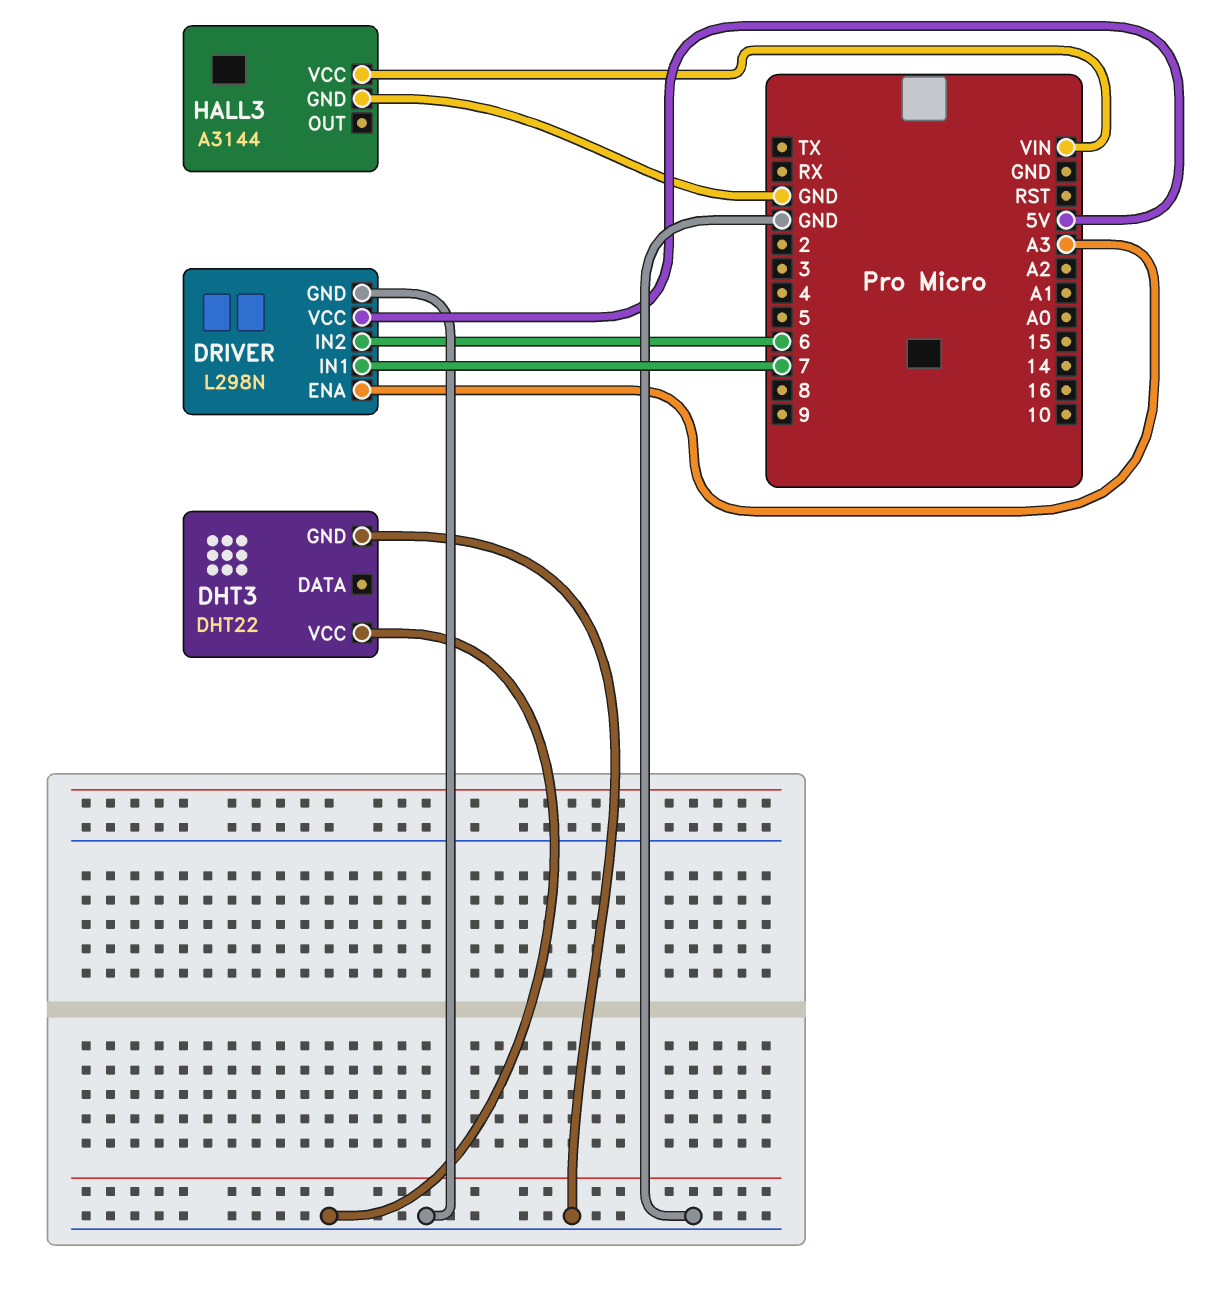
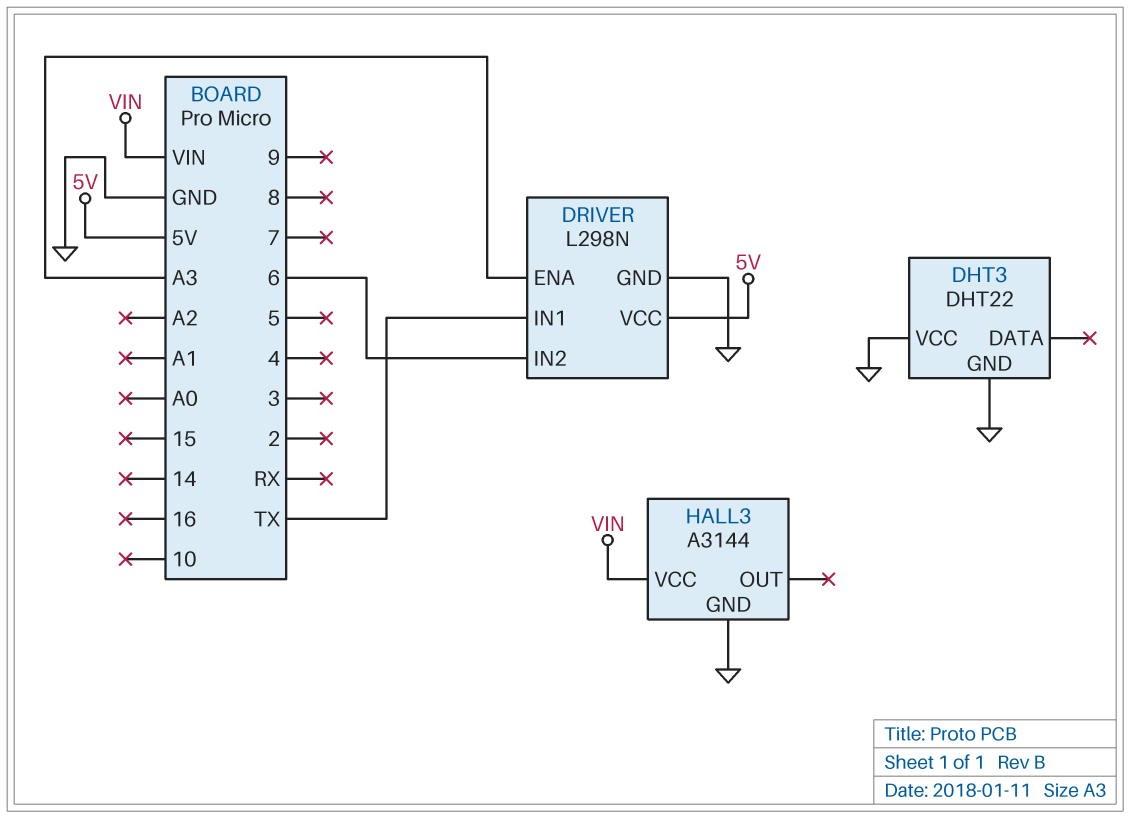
DRIVER pin IN1: 7 -> TX

